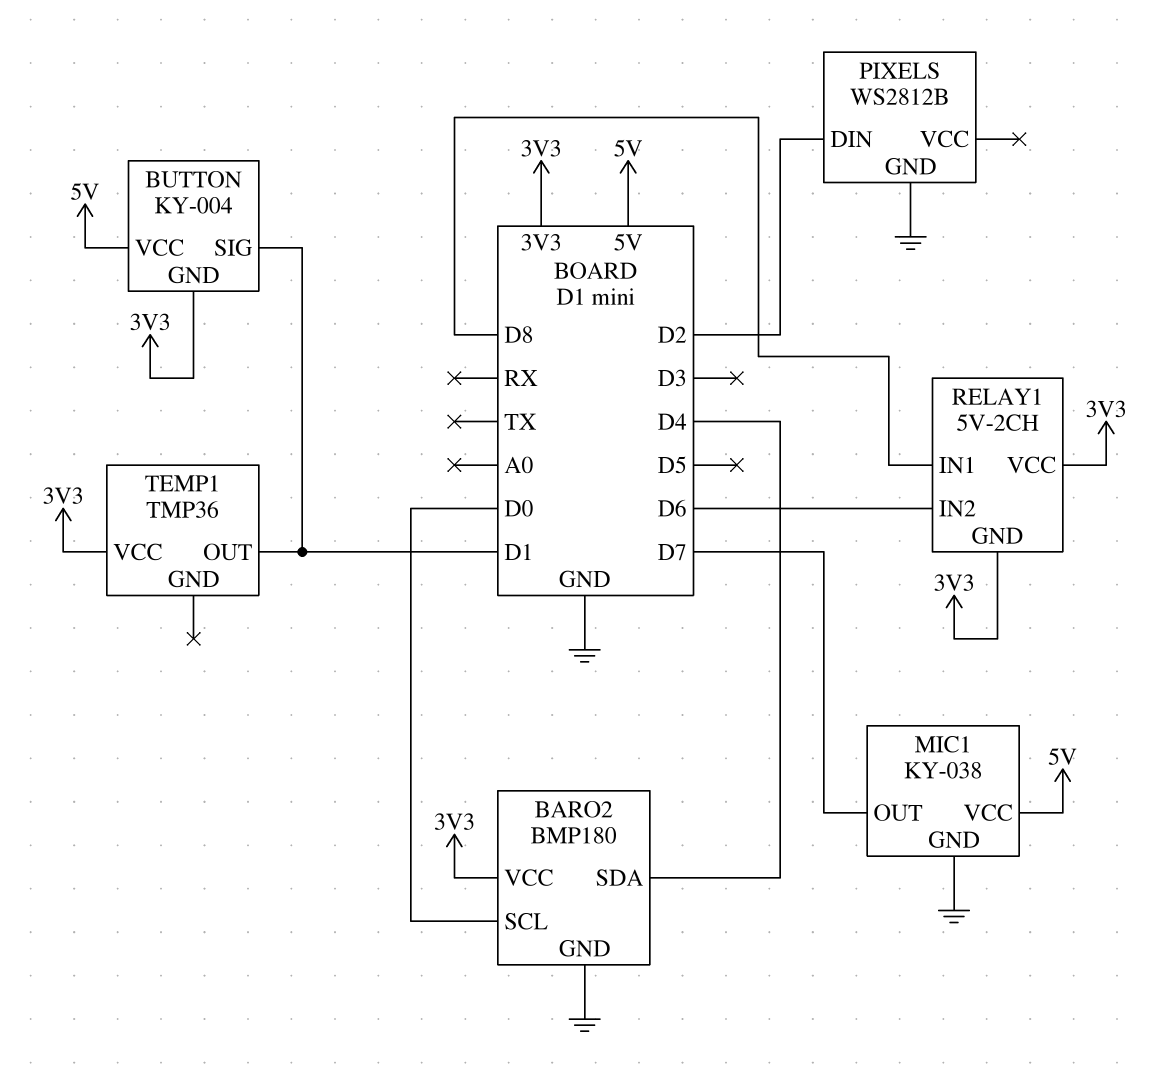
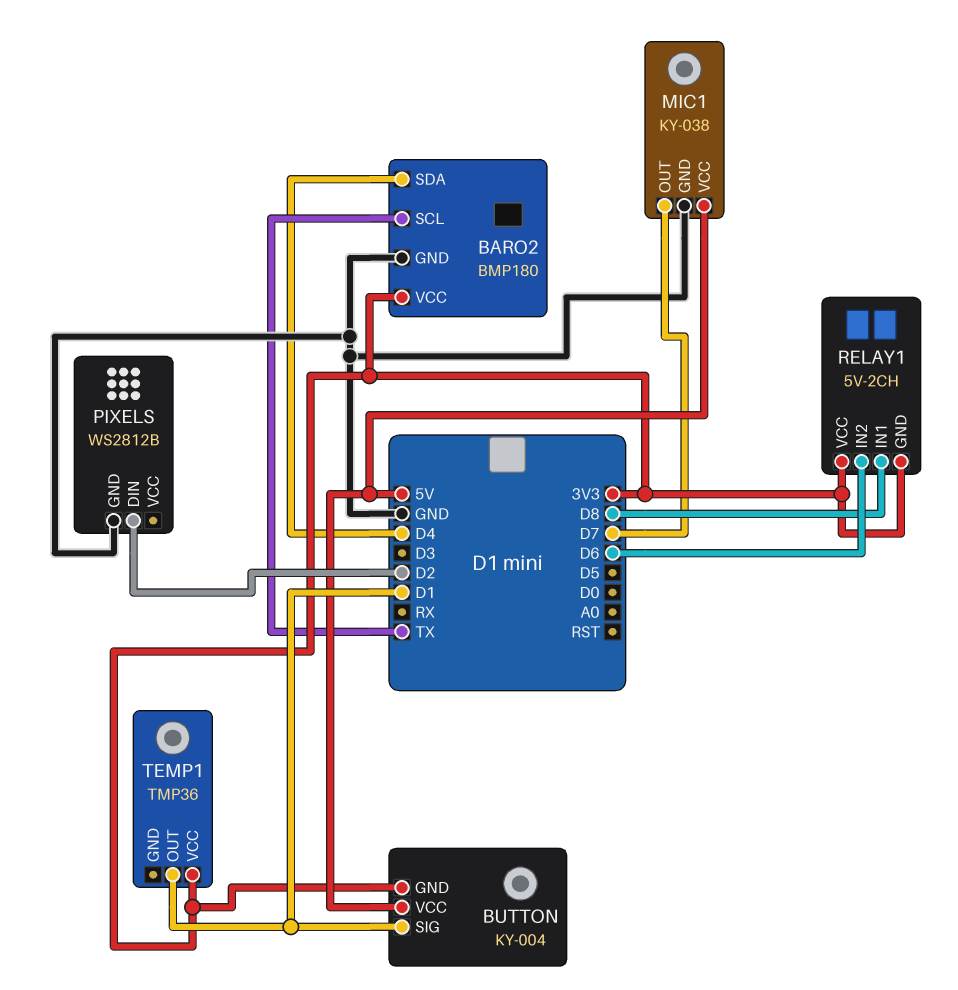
BARO2 pin SCL: D0 -> TX

